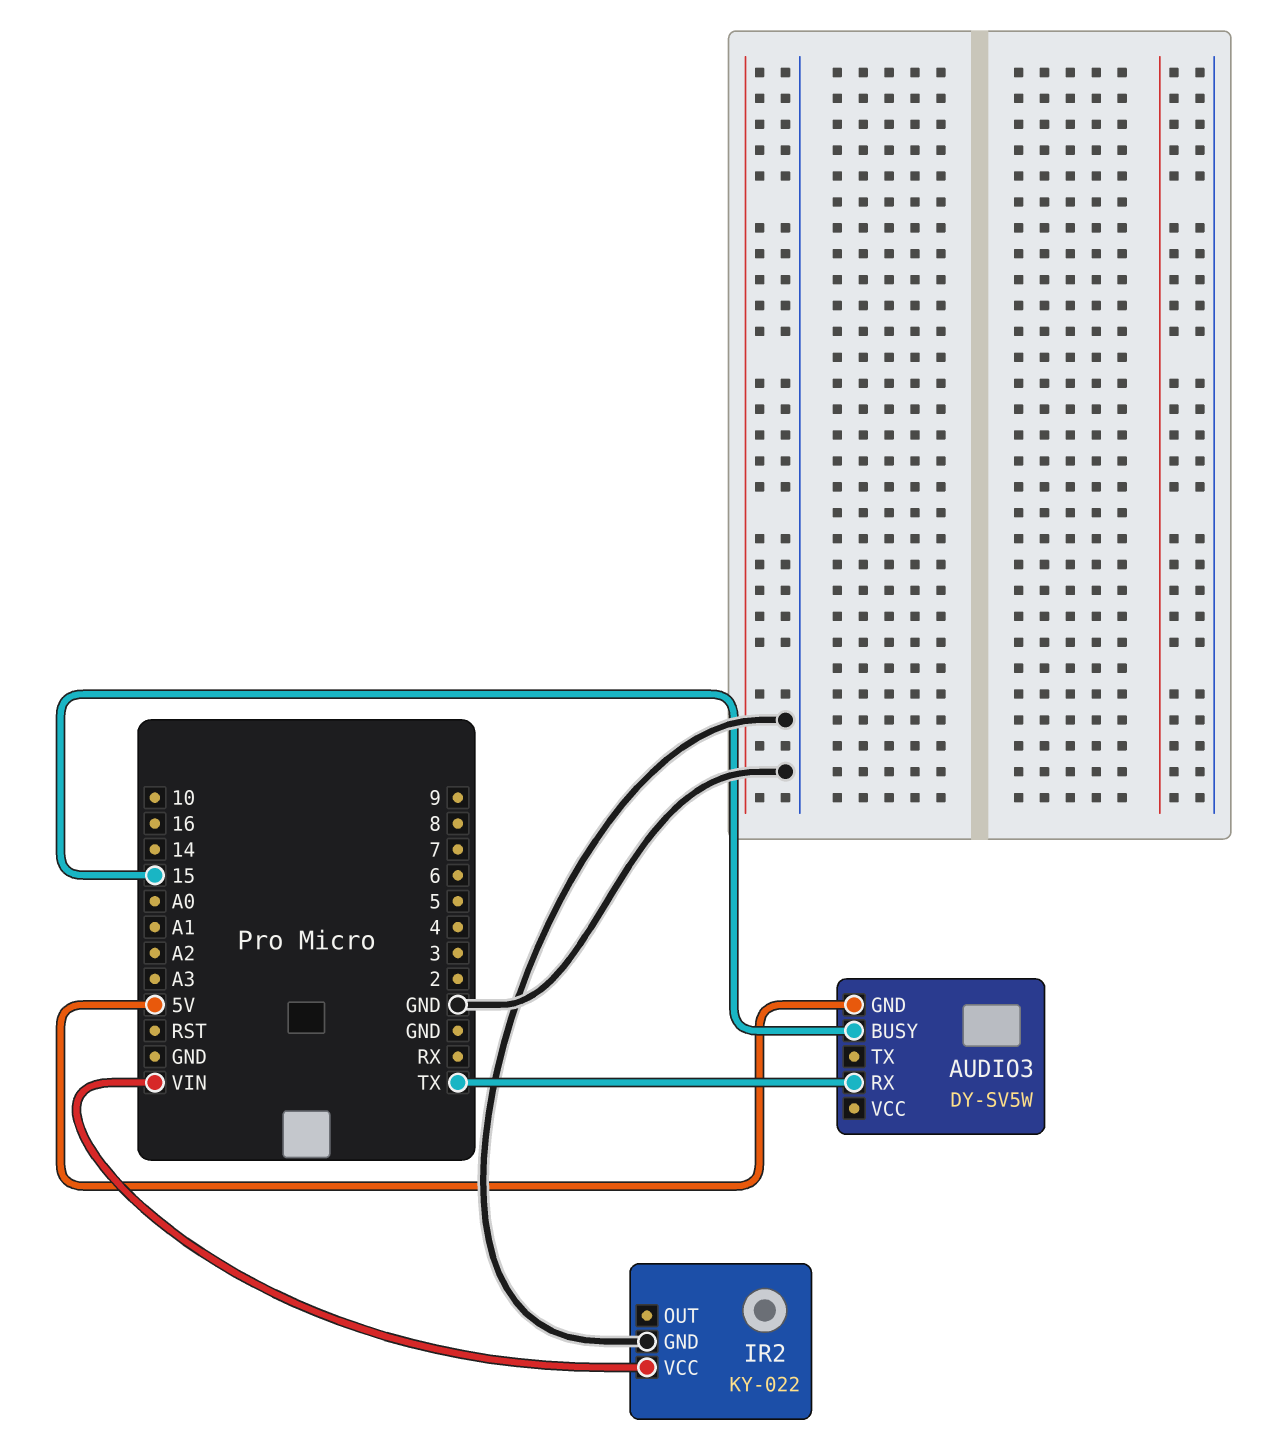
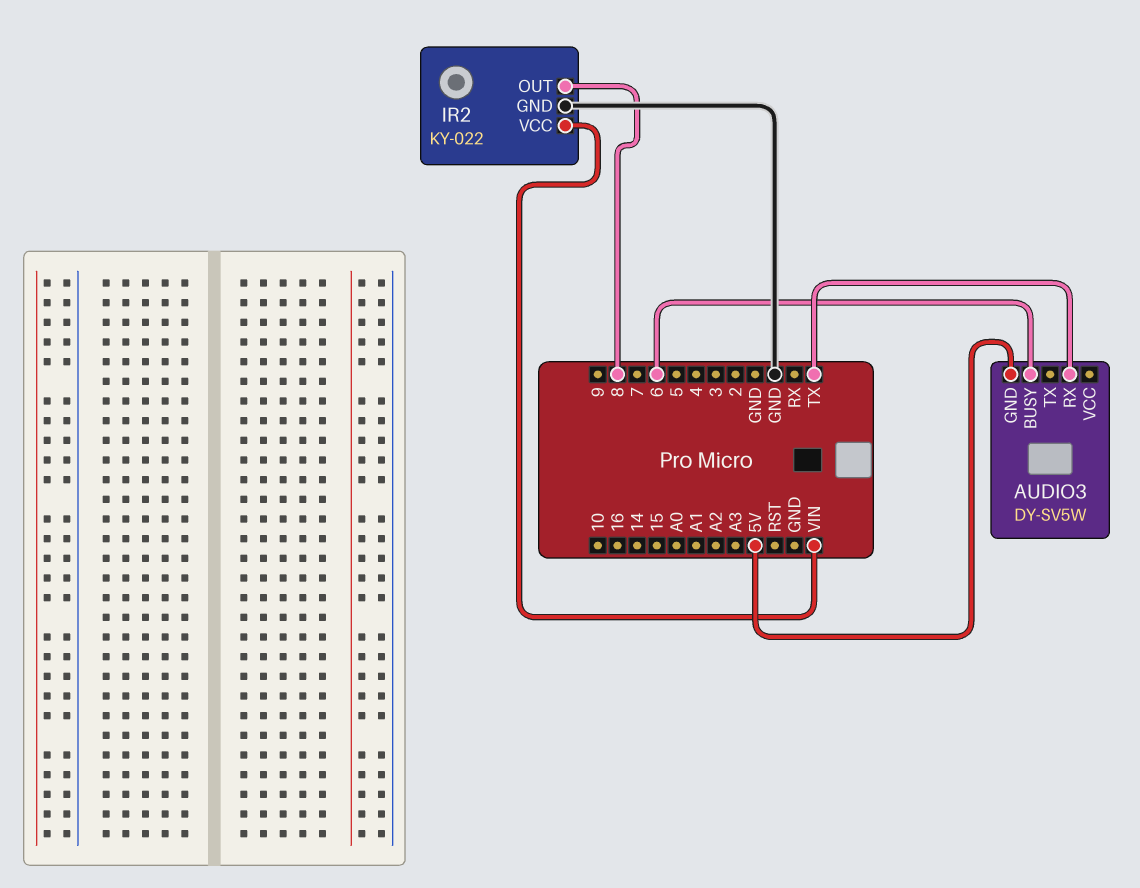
AUDIO3 pin BUSY: 15 -> 6
IR2 pin OUT: none -> 8

